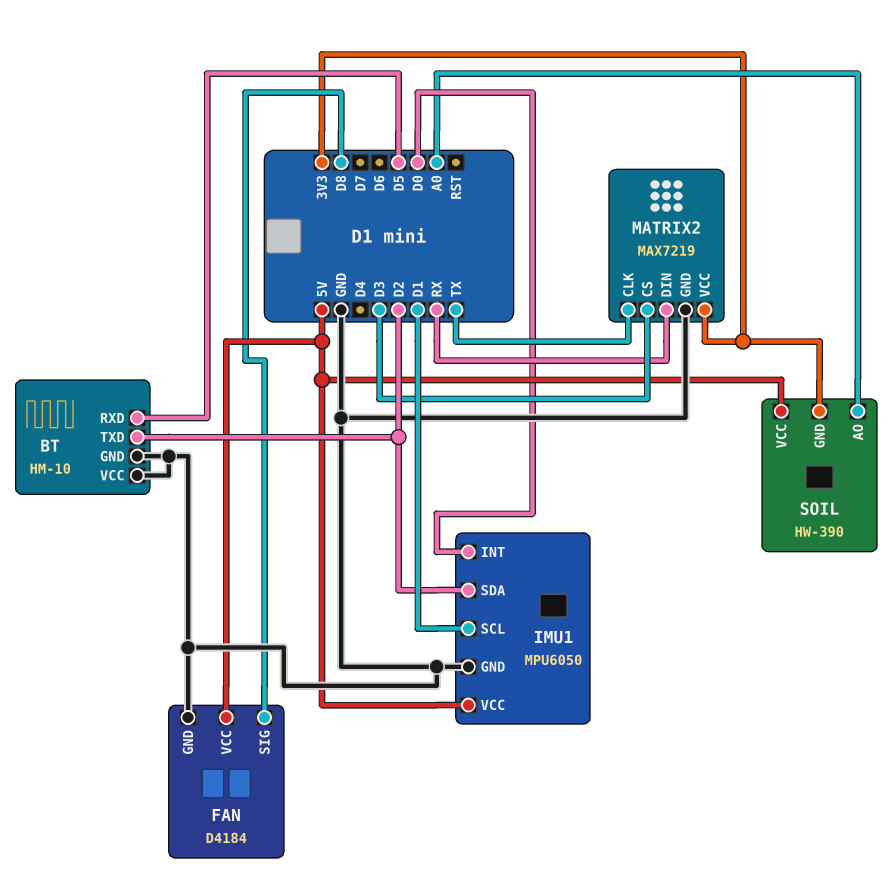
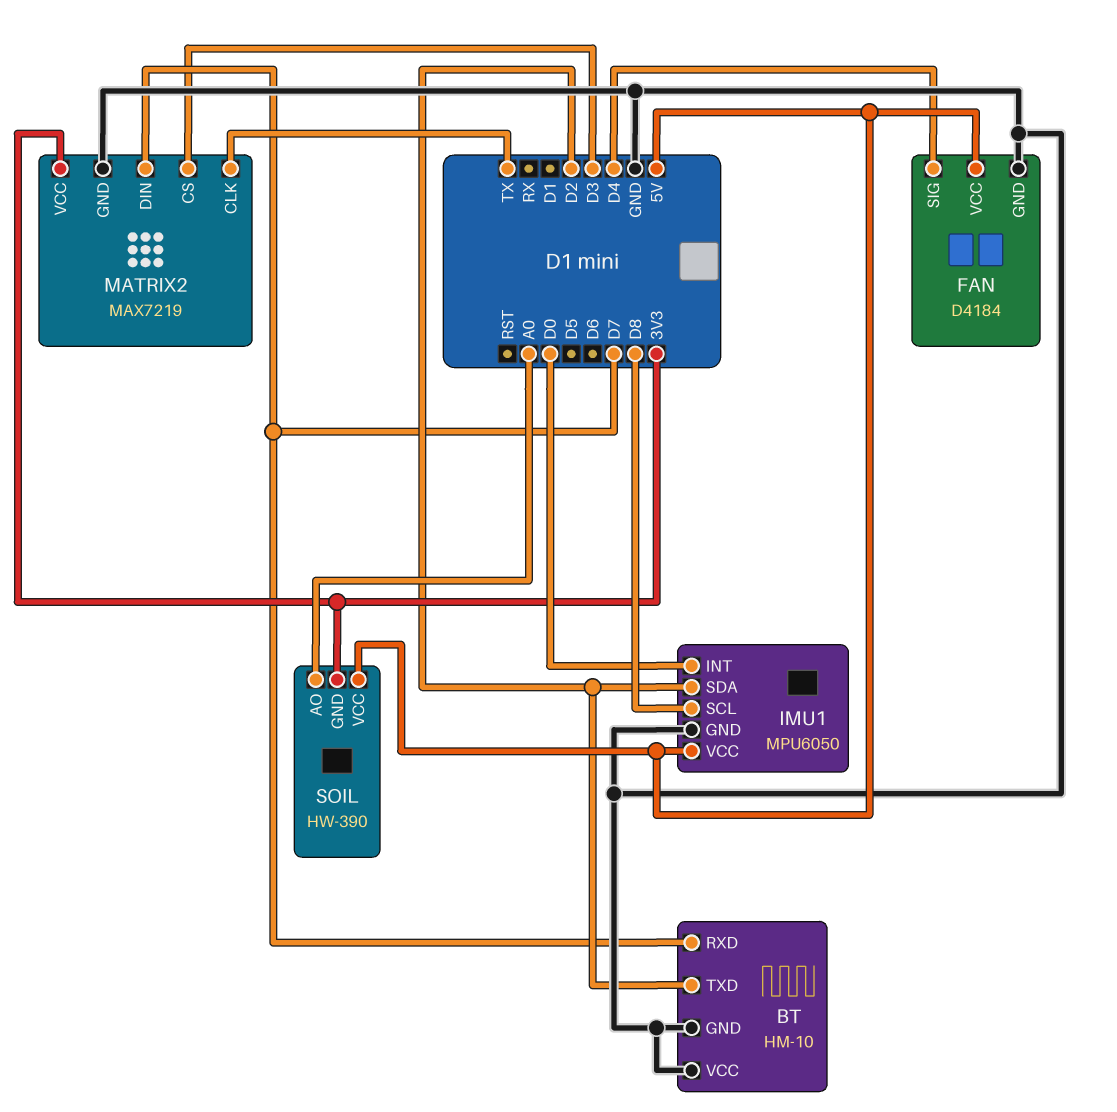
BT pin RXD: D5 -> D7
FAN pin SIG: D8 -> D4
IMU1 pin SCL: D1 -> D8
MATRIX2 pin DIN: RX -> D7

